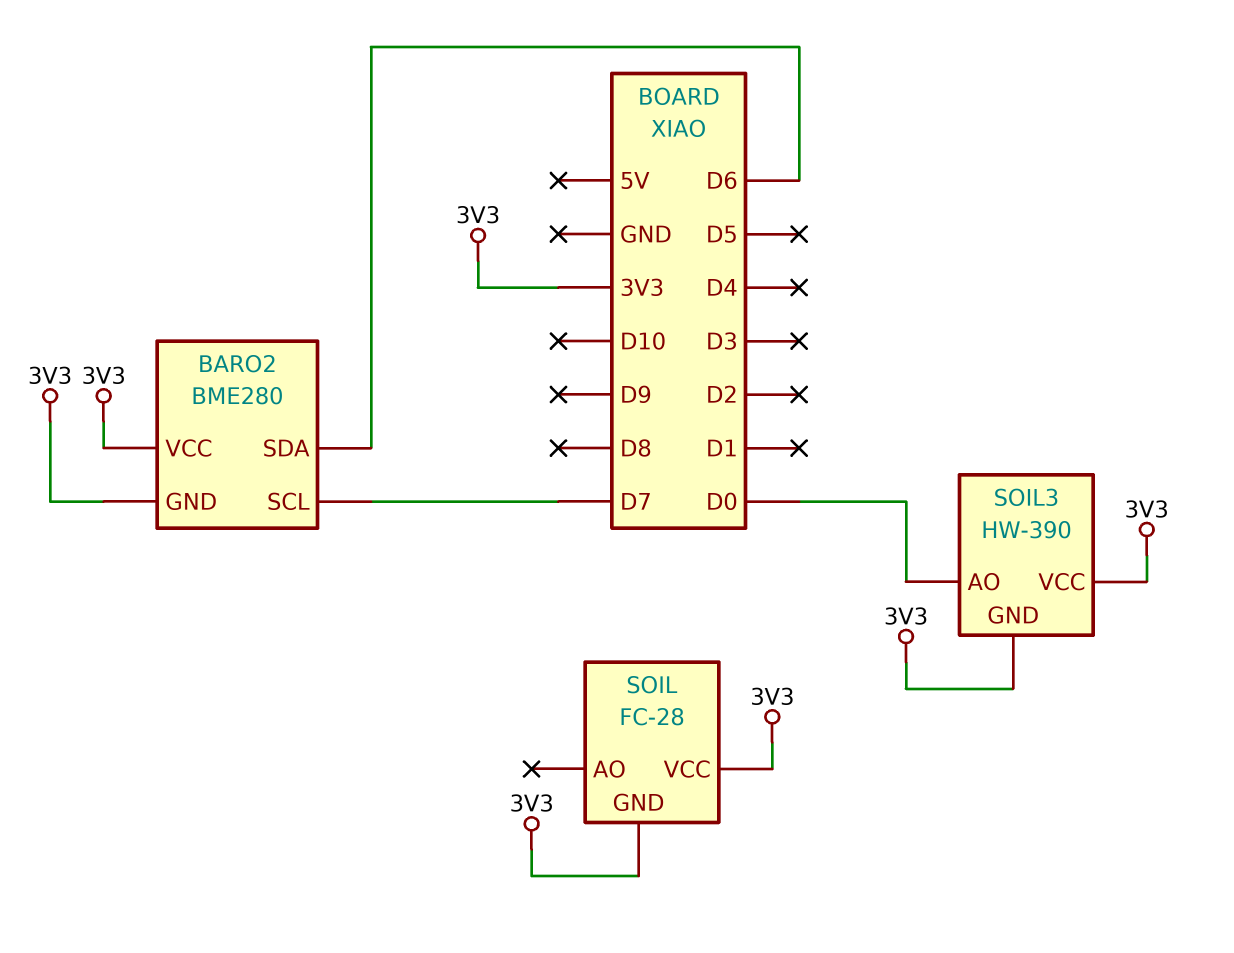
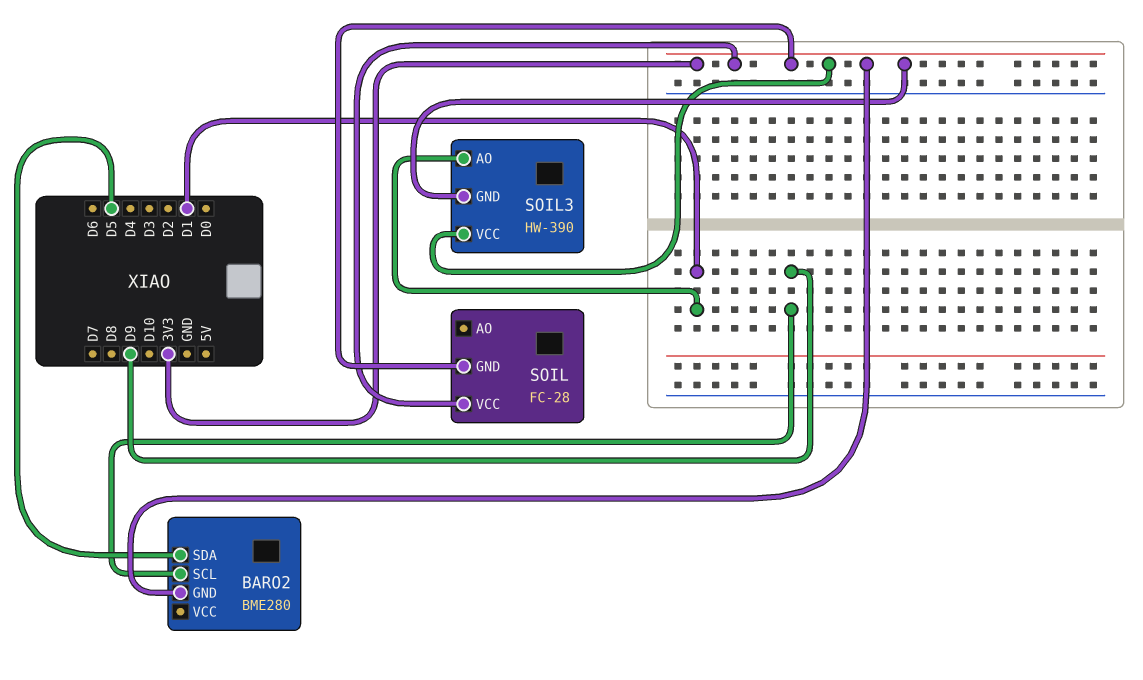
BARO2 pin SCL: D7 -> D9
BARO2 pin SDA: D6 -> D5
BARO2 pin VCC: 3V3 -> none
SOIL3 pin AO: D0 -> D1

